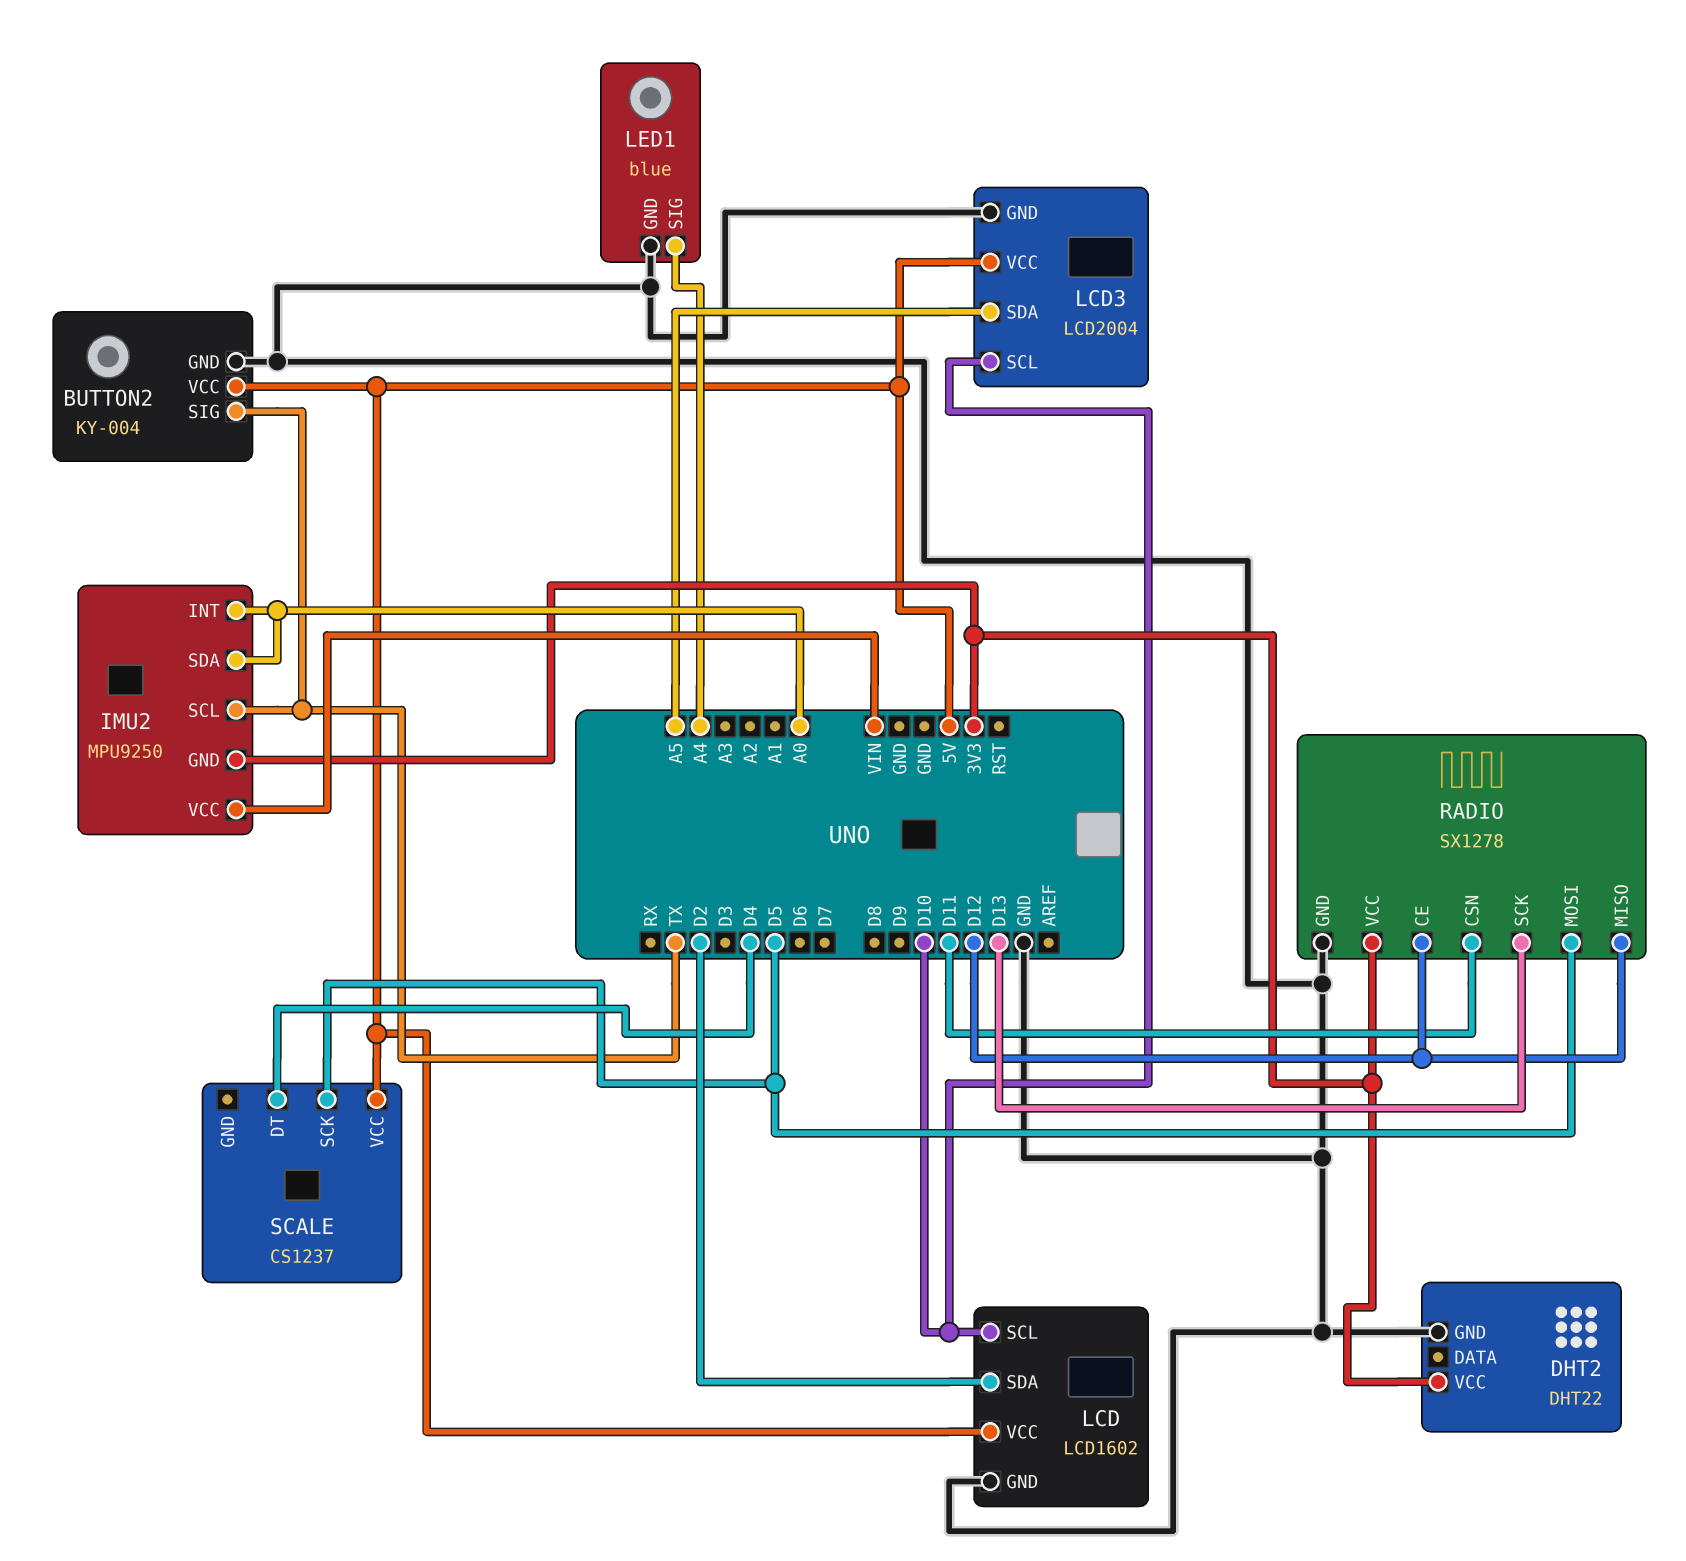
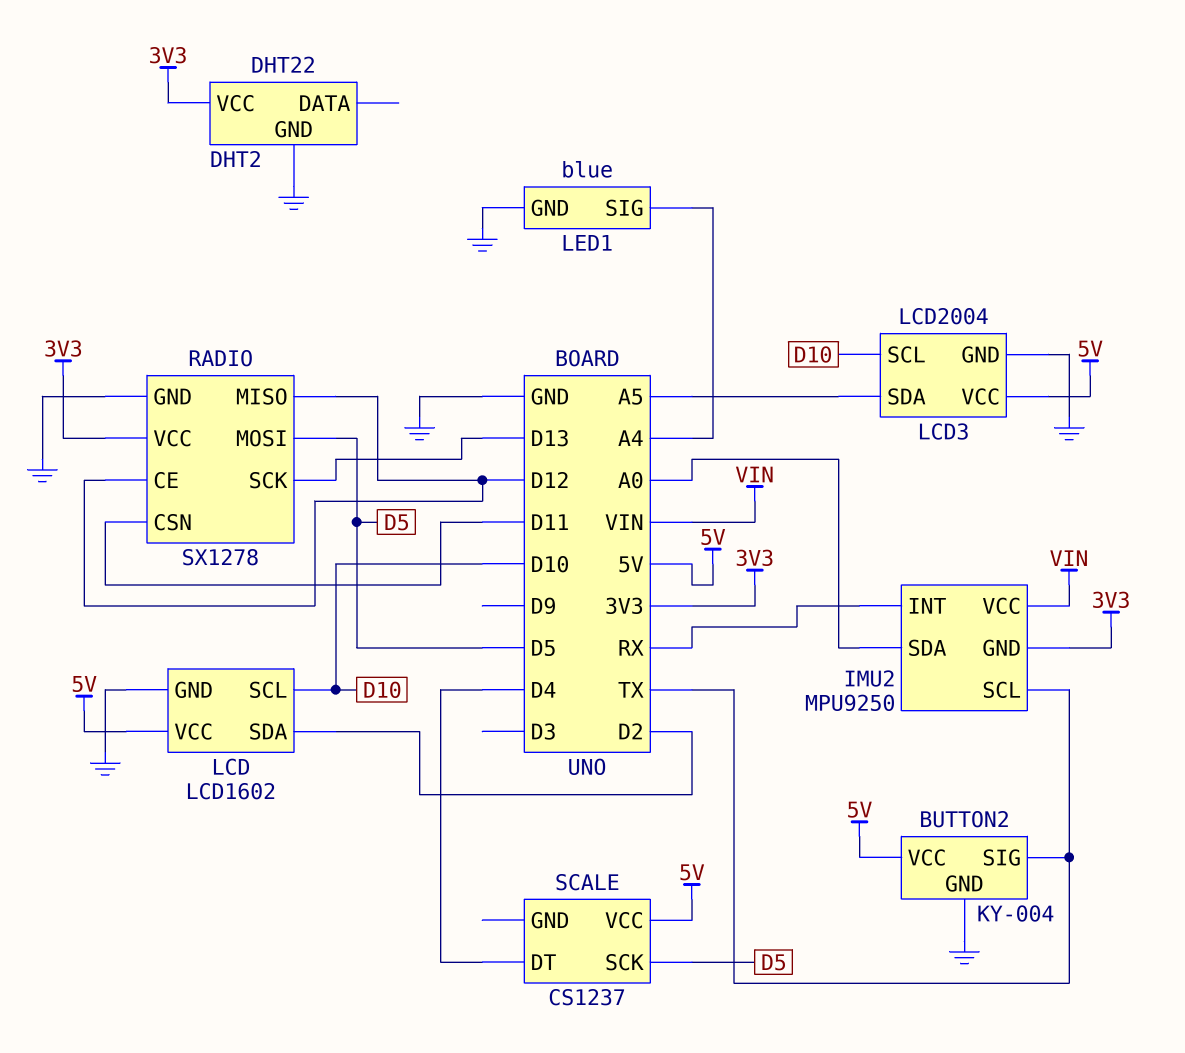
IMU2 pin INT: A0 -> RX

